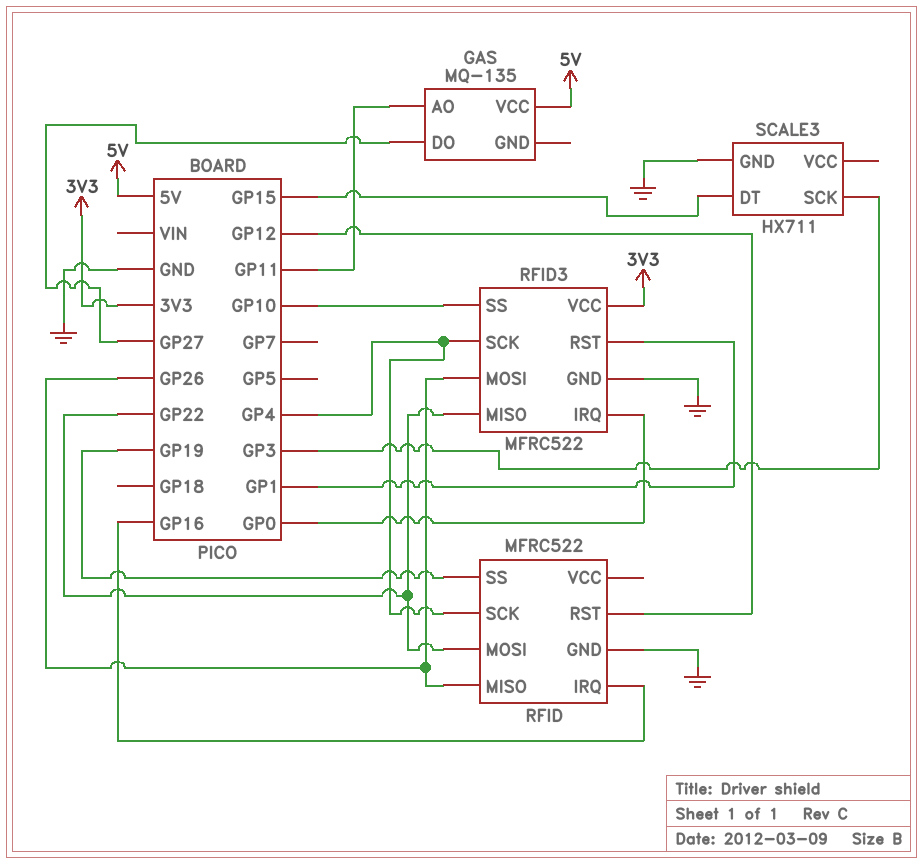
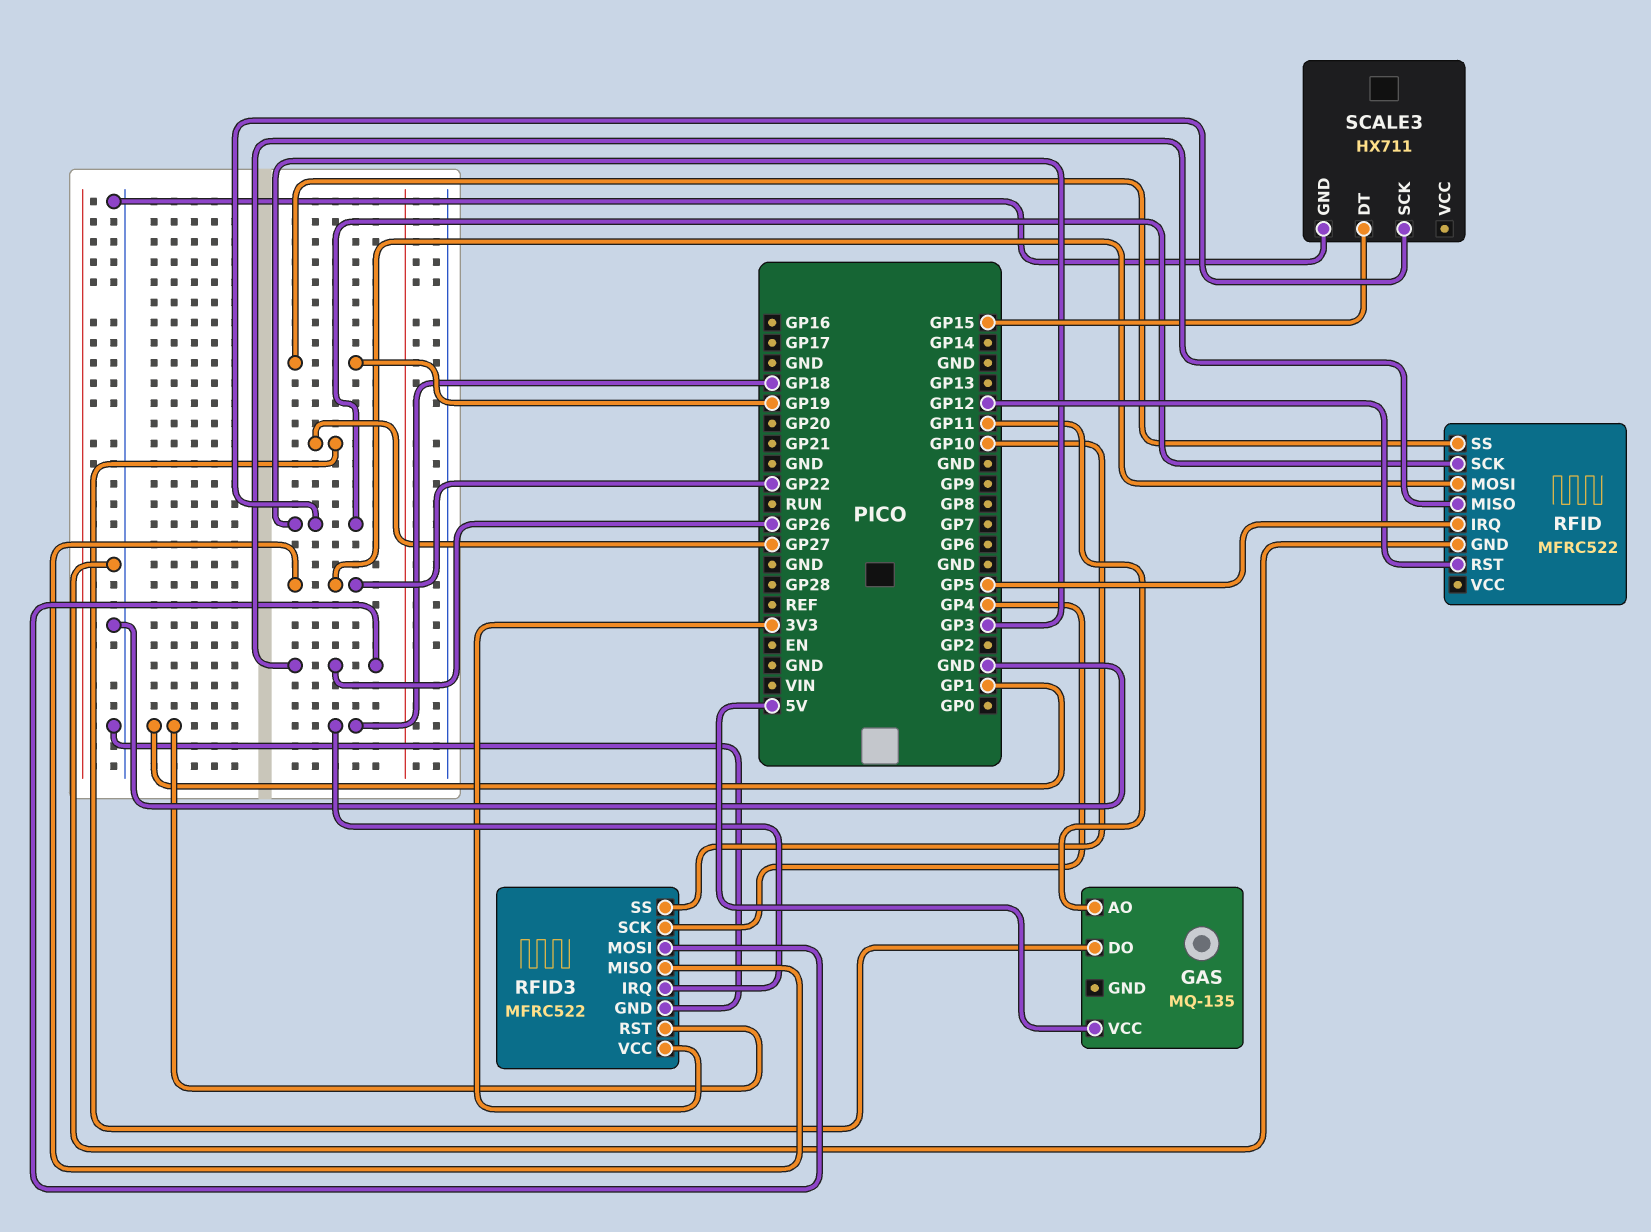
RFID pin IRQ: GP16 -> GP5
RFID pin SCK: GP4 -> GP3
RFID3 pin IRQ: GP0 -> GP18

